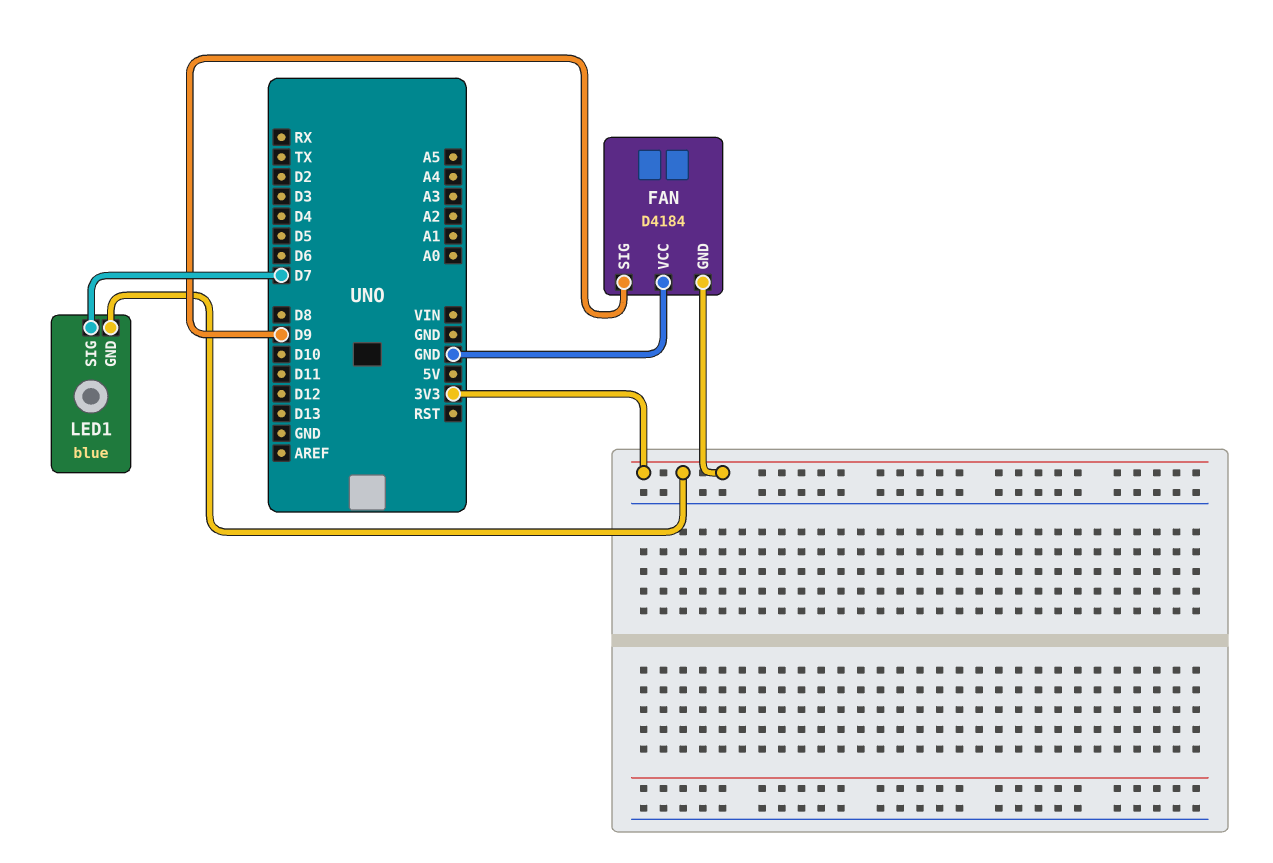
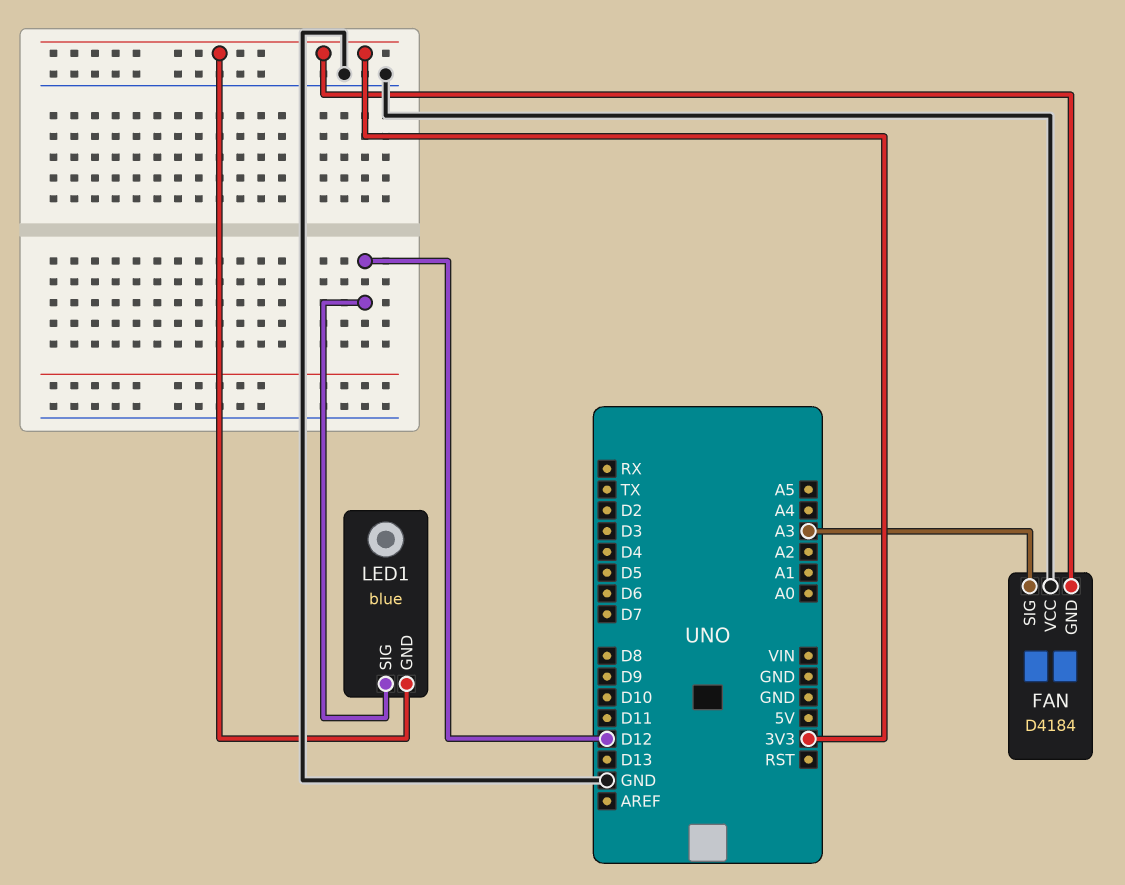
FAN pin SIG: D9 -> A3
LED1 pin SIG: D7 -> D12

